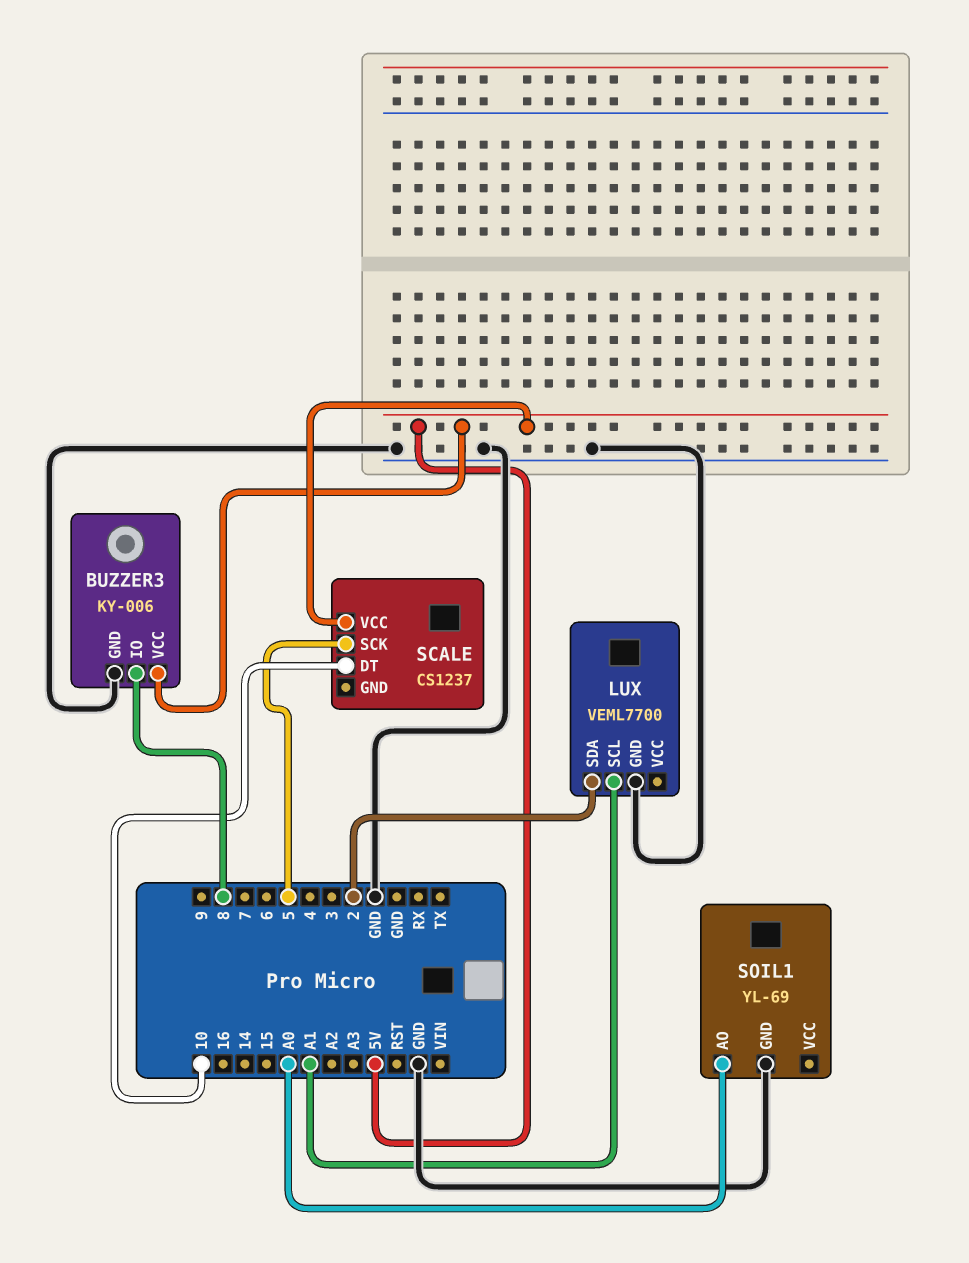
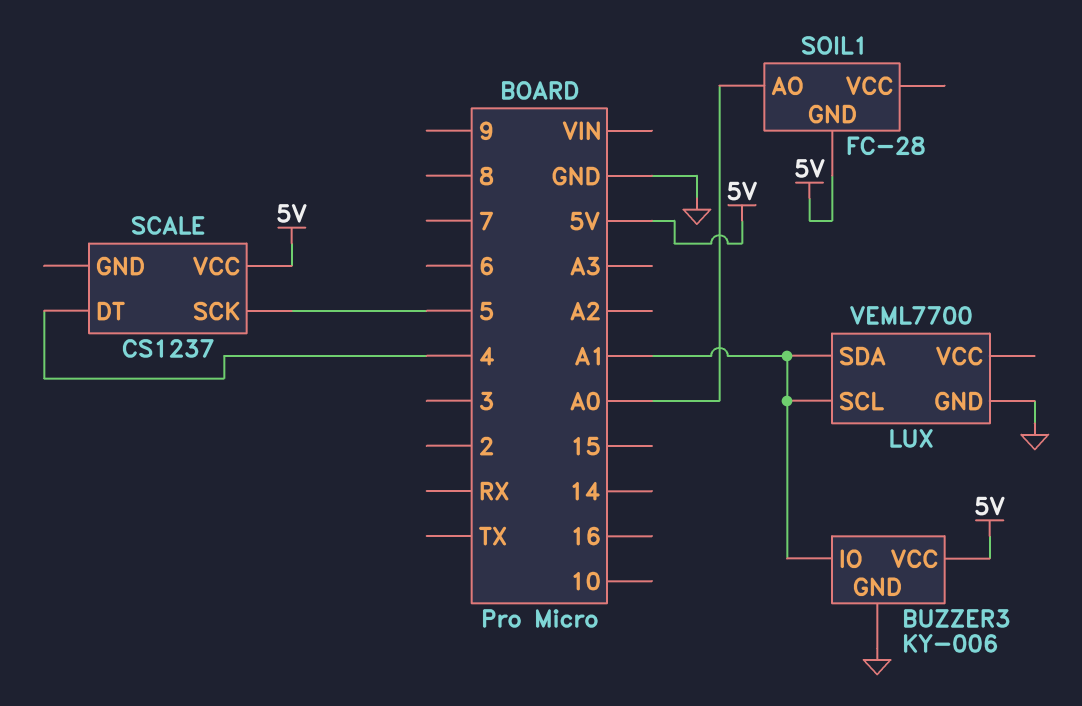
BUZZER3 pin IO: 8 -> A1
LUX pin SDA: 2 -> A1
SCALE pin DT: 10 -> 4
SOIL1: YL-69 -> FC-28
SOIL1 pin GND: GND -> 5V

